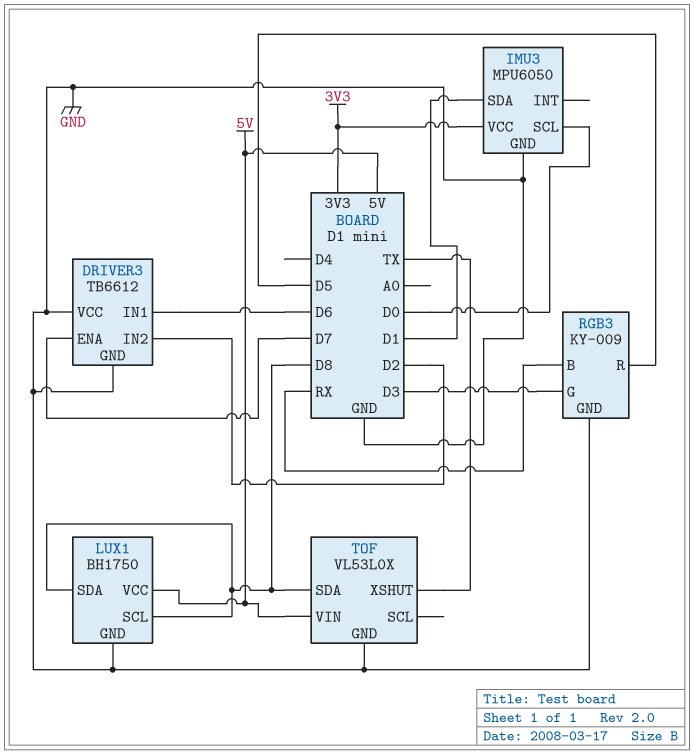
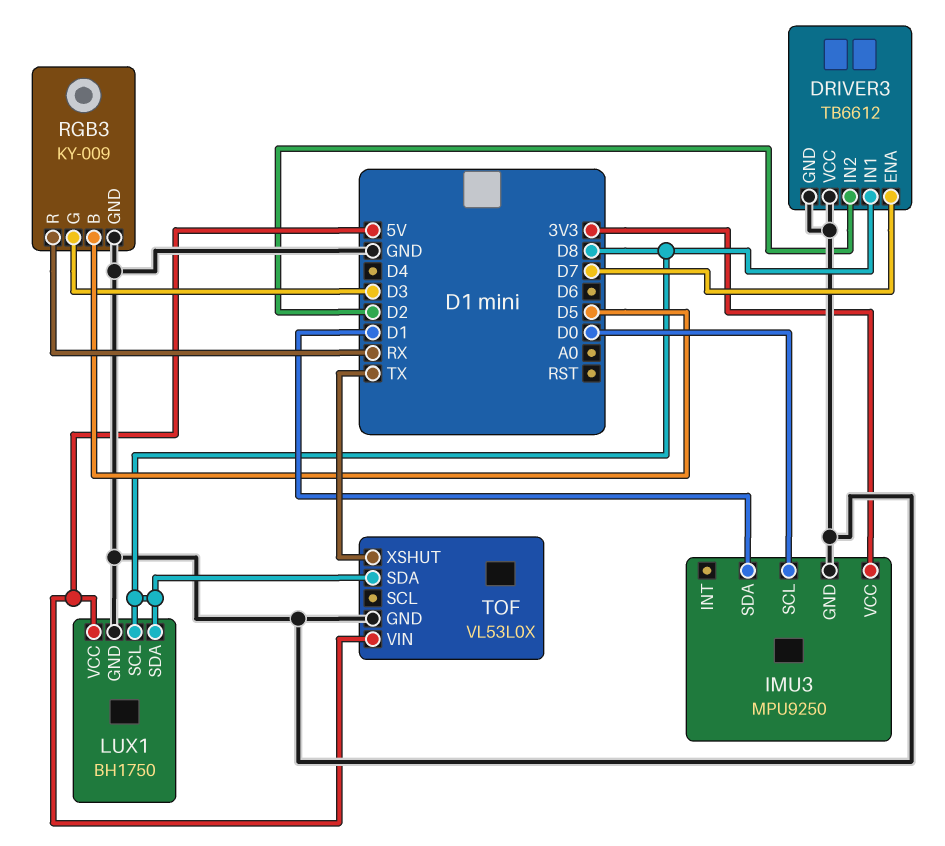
DRIVER3 pin IN1: D6 -> D8
IMU3: MPU6050 -> MPU9250
RGB3 pin B: RX -> D5
RGB3 pin R: D5 -> RX

